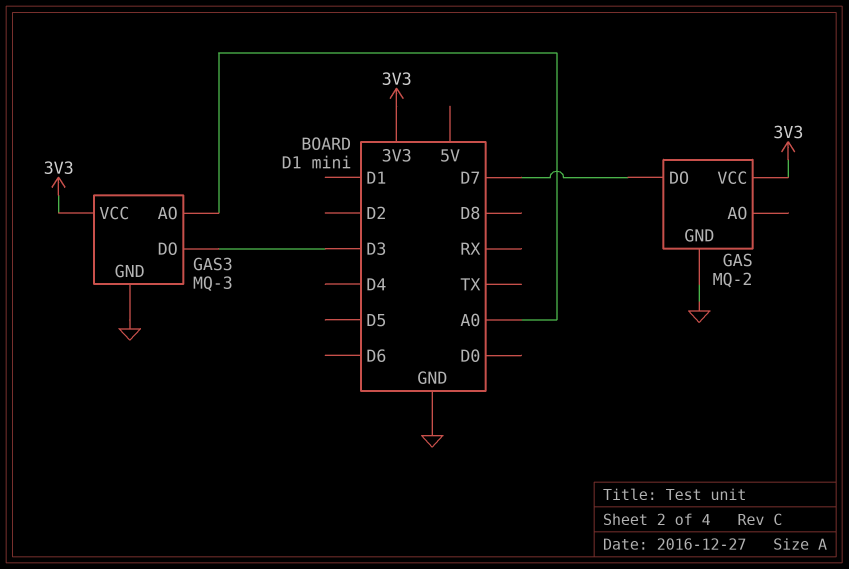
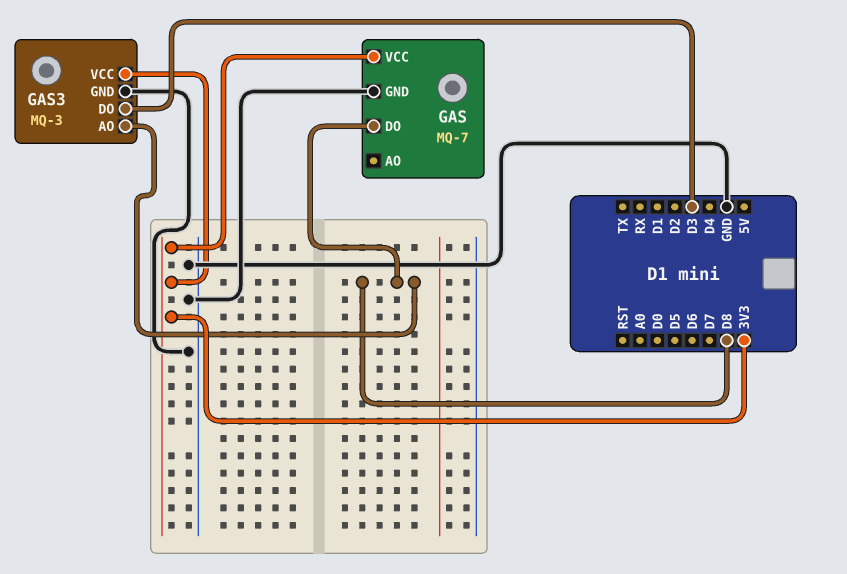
GAS: MQ-2 -> MQ-7
GAS pin DO: D7 -> D8
GAS3 pin AO: A0 -> D8

